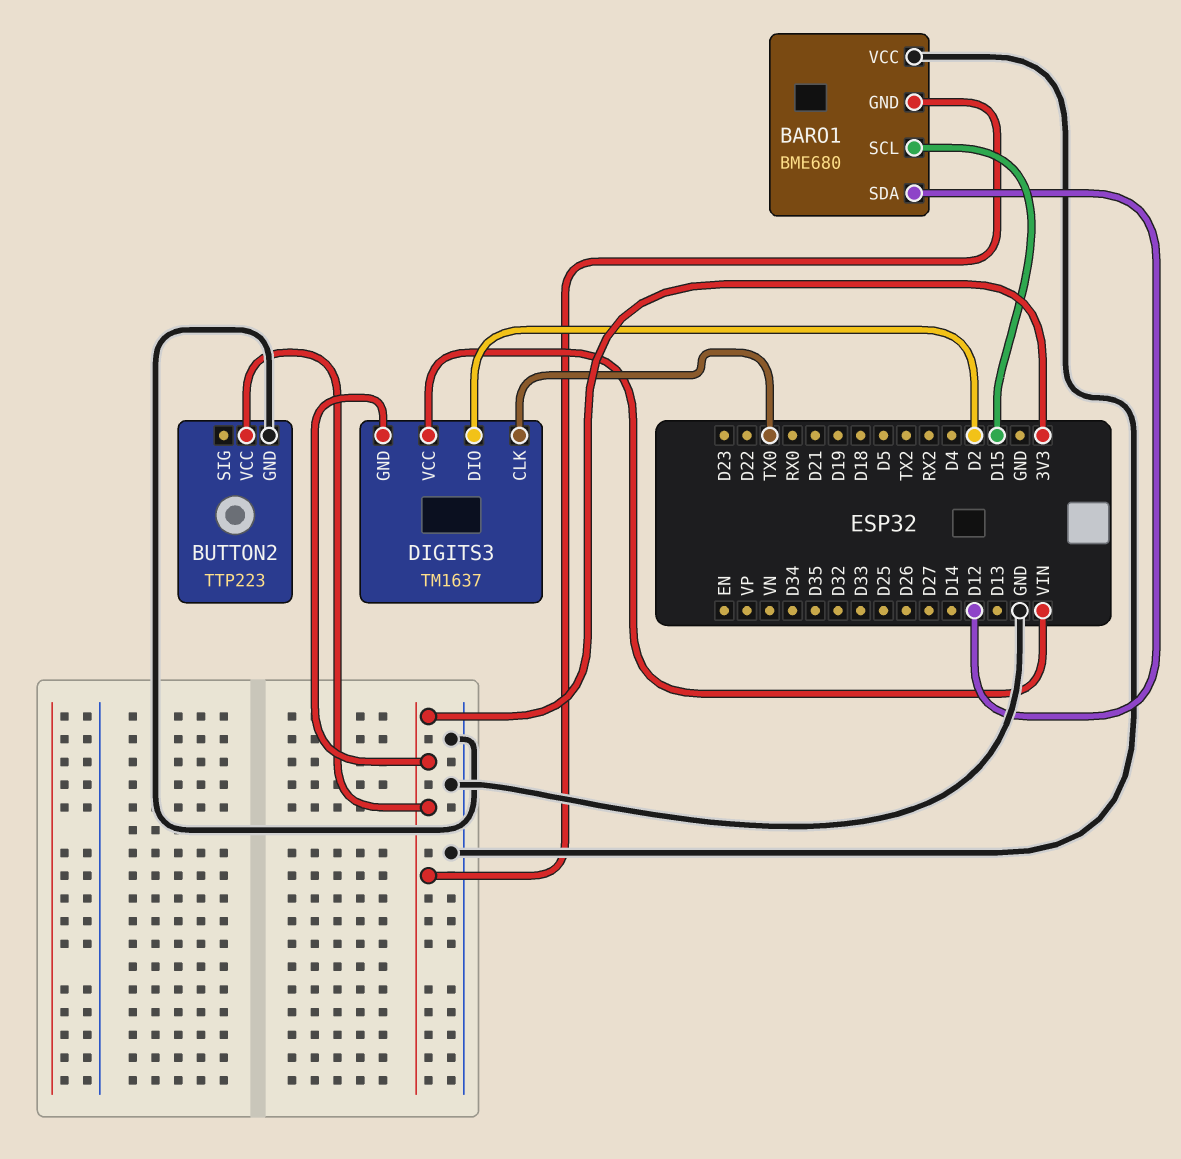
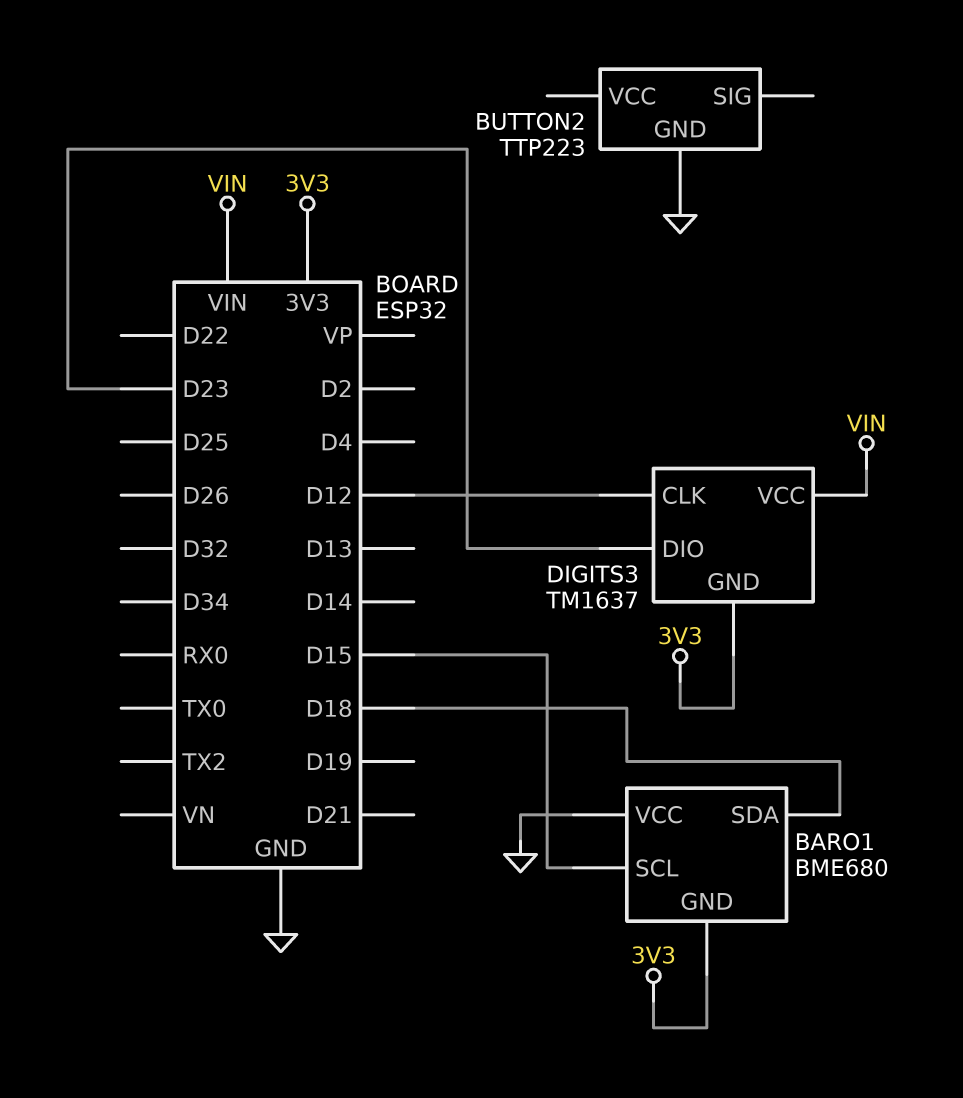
BARO1 pin SDA: D12 -> D18
BUTTON2 pin VCC: 3V3 -> none
DIGITS3 pin CLK: TX0 -> D12
DIGITS3 pin DIO: D2 -> D23

